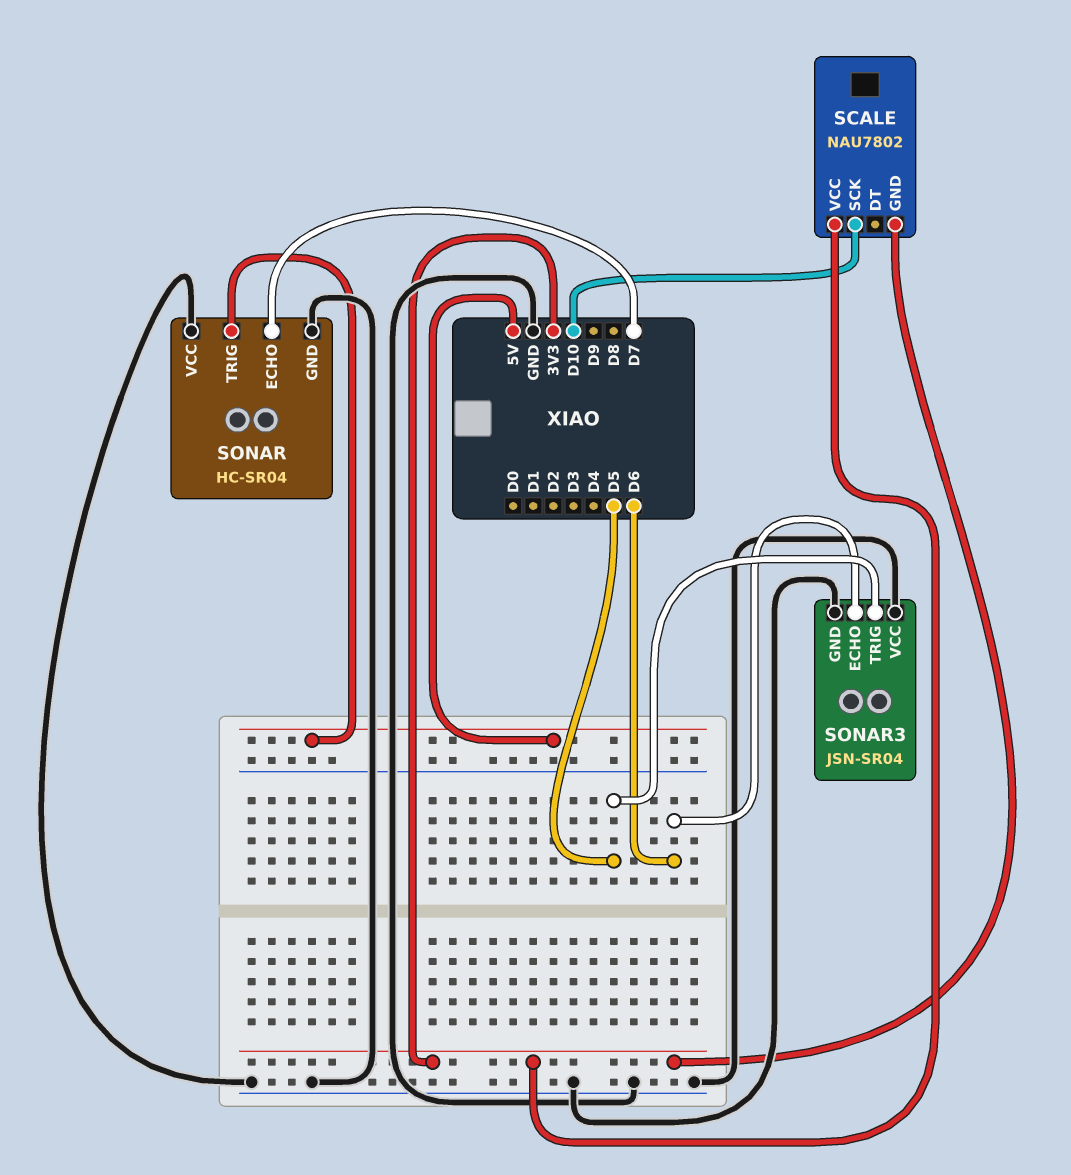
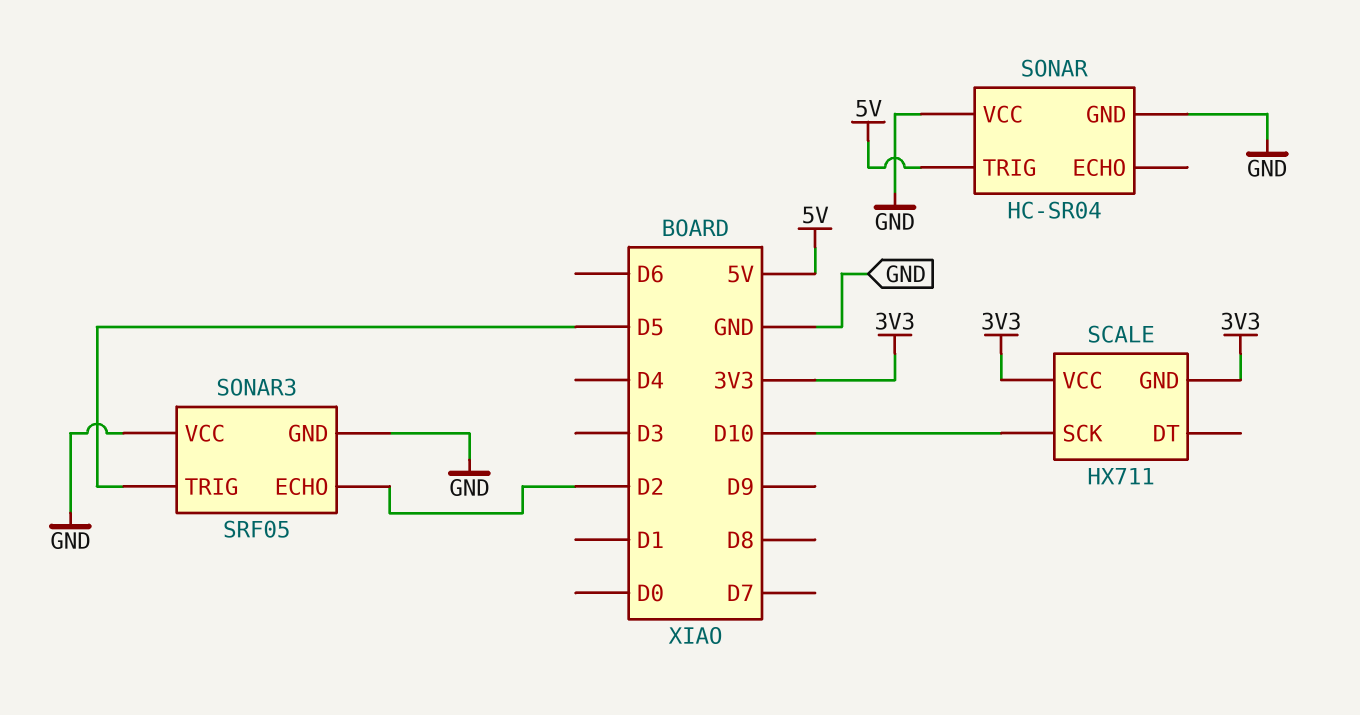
SCALE: NAU7802 -> HX711
SONAR pin ECHO: D7 -> none
SONAR3: JSN-SR04 -> SRF05
SONAR3 pin ECHO: D6 -> D2

